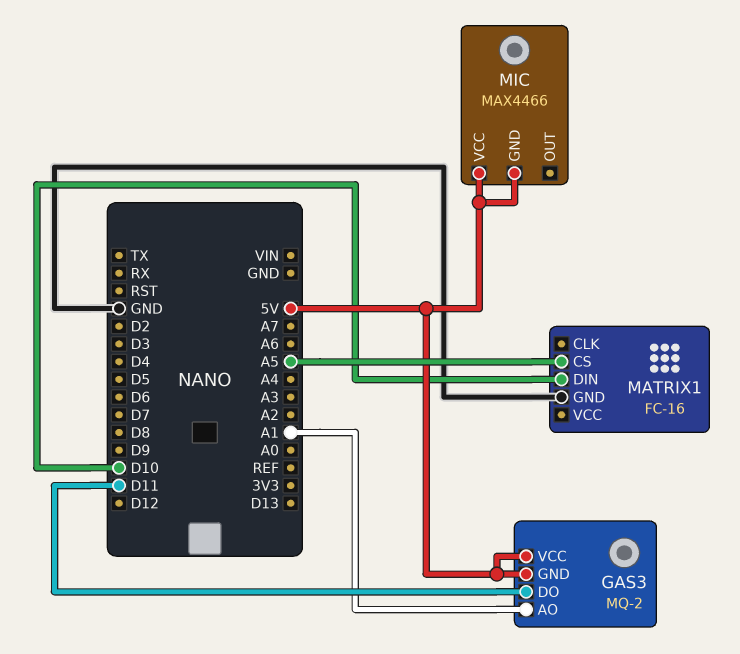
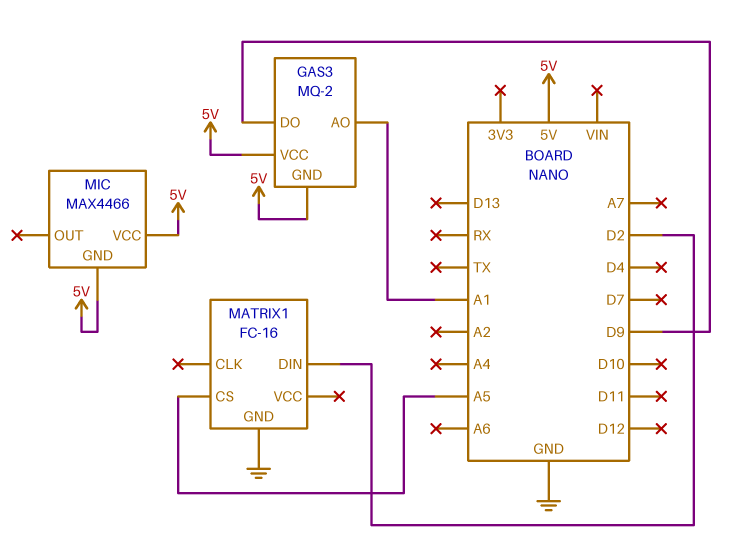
GAS3 pin DO: D11 -> D9
MATRIX1 pin DIN: D10 -> D2

